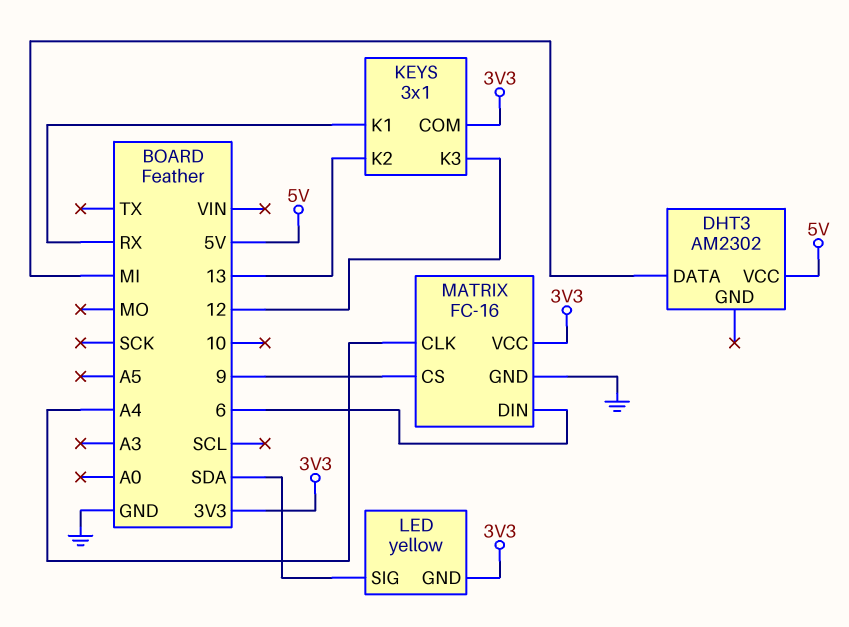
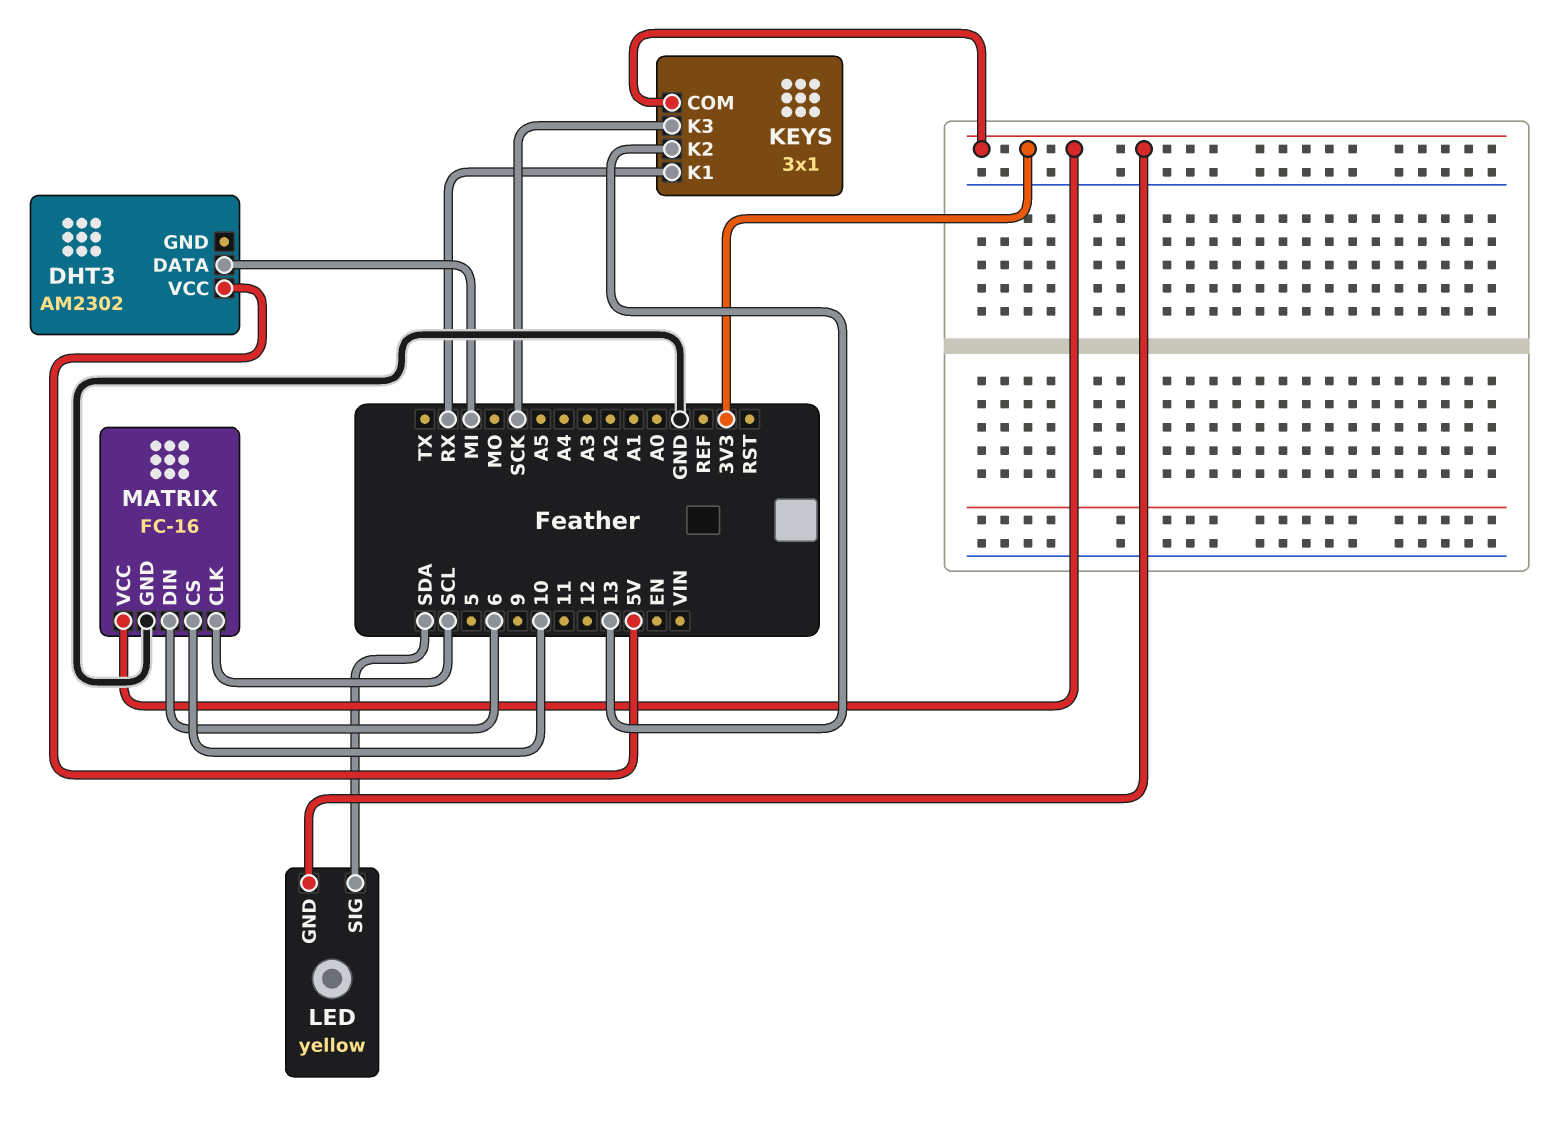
KEYS pin K3: 12 -> SCK
MATRIX pin CLK: A4 -> SCL
MATRIX pin CS: 9 -> 10

